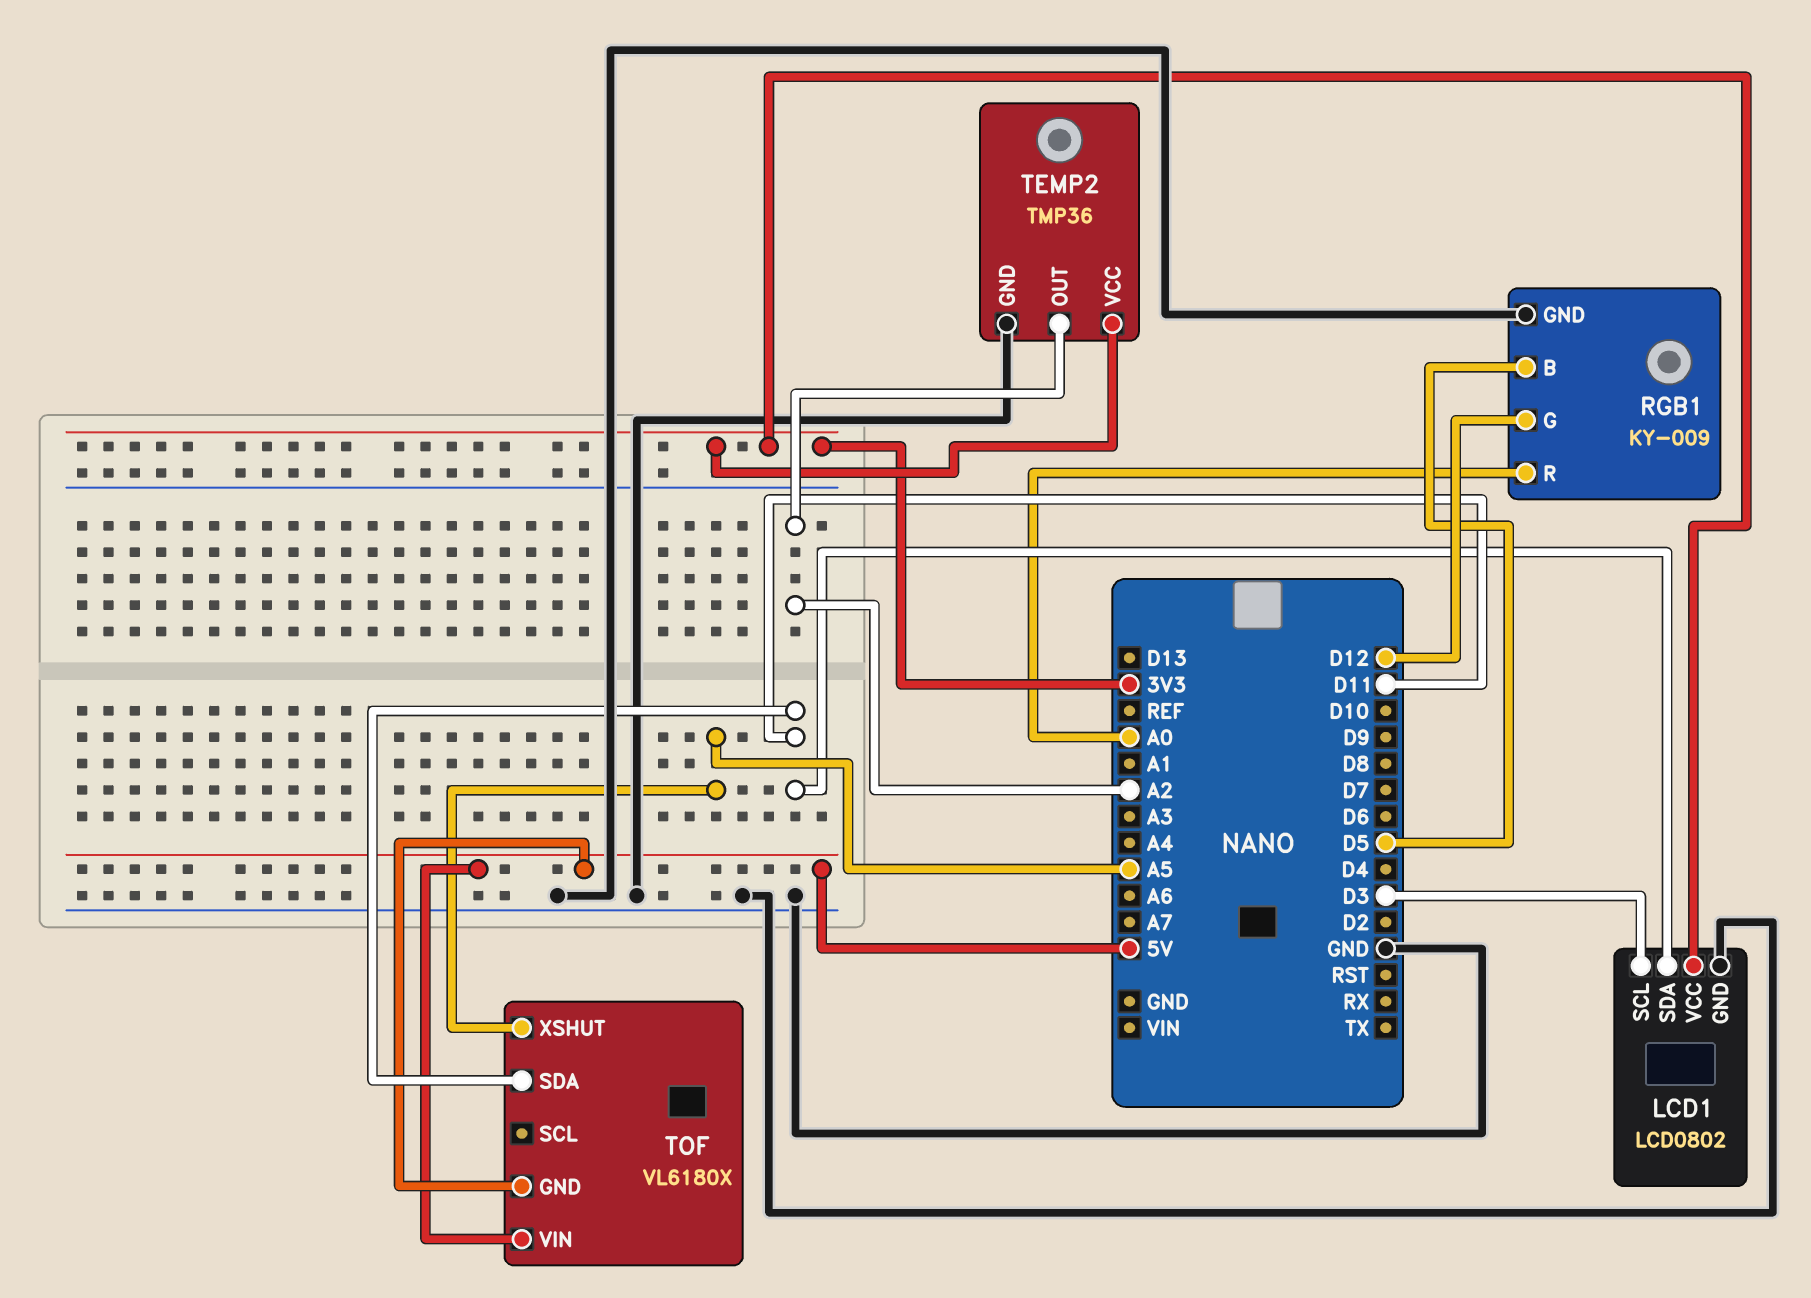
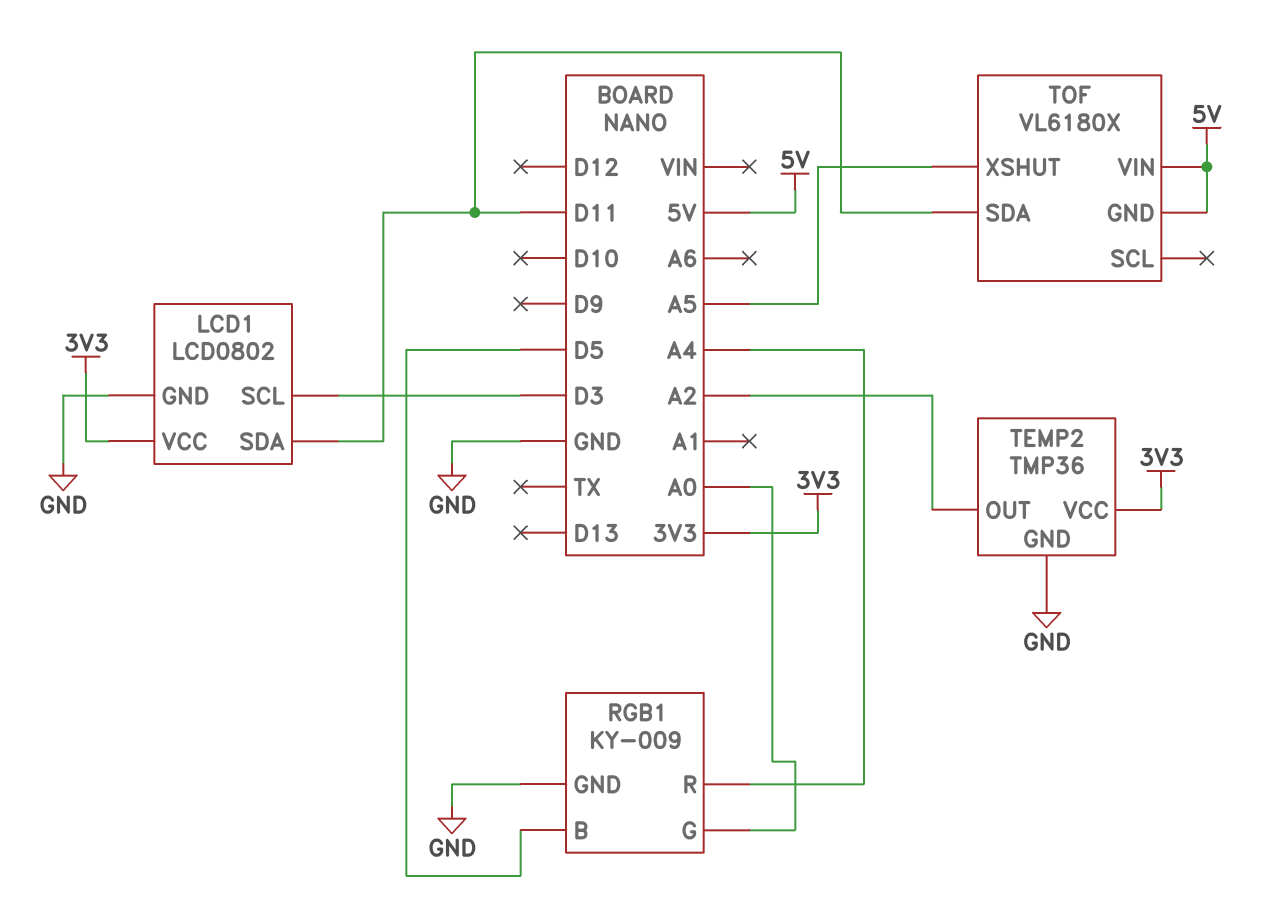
RGB1 pin G: D12 -> A0
RGB1 pin R: A0 -> A4

